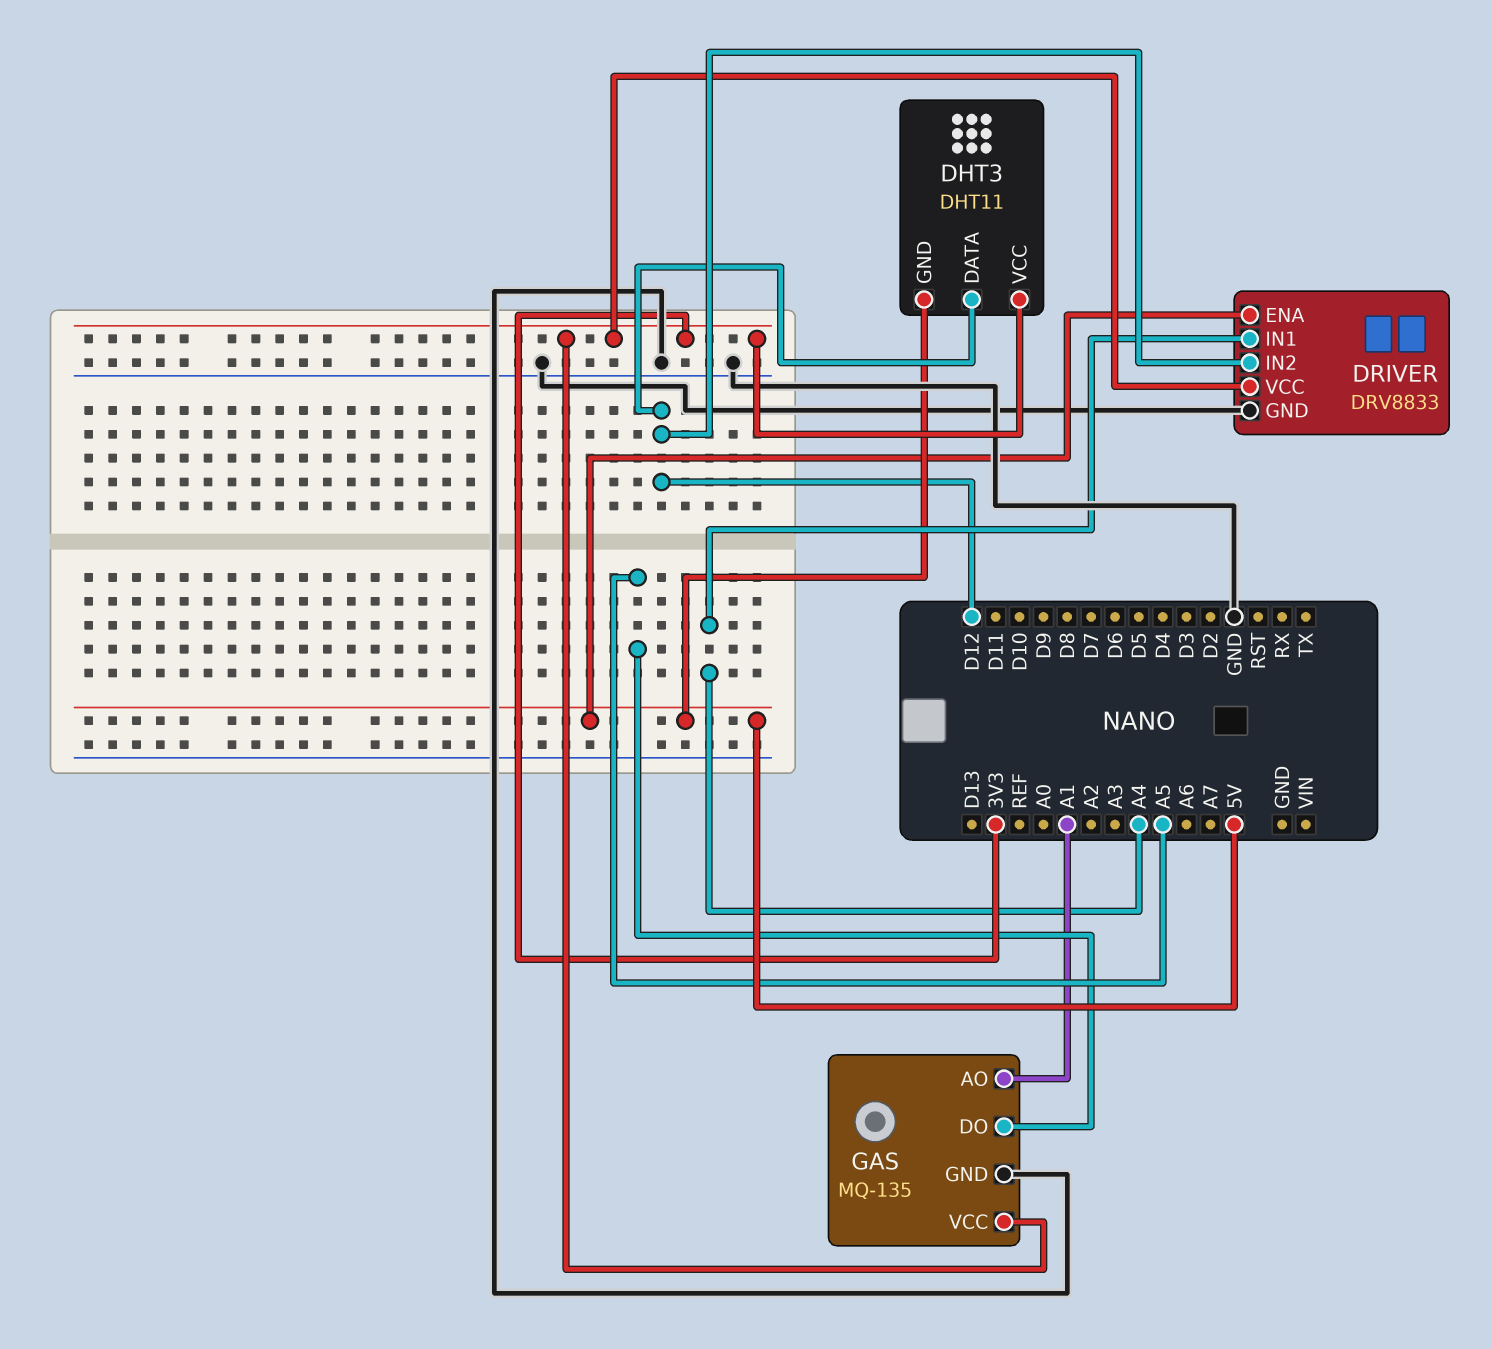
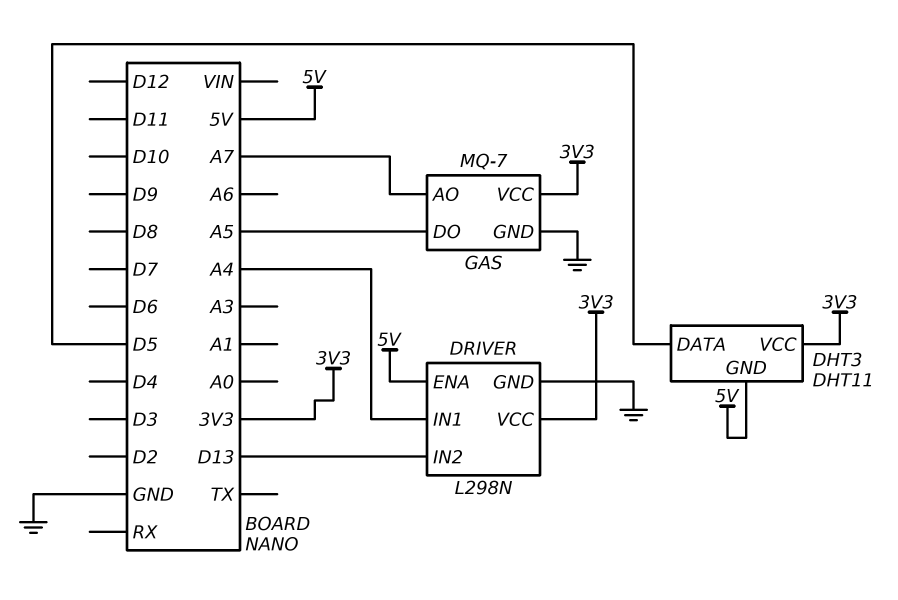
DHT3 pin DATA: D12 -> D5
DRIVER: DRV8833 -> L298N
DRIVER pin IN2: D12 -> D13
GAS: MQ-135 -> MQ-7
GAS pin AO: A1 -> A7

